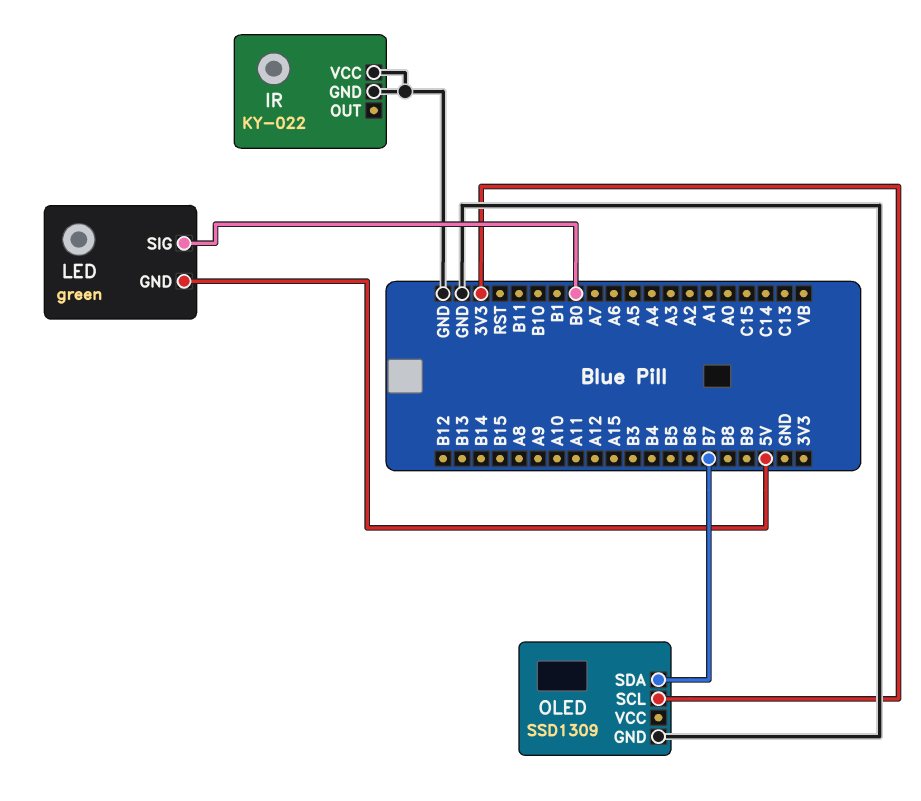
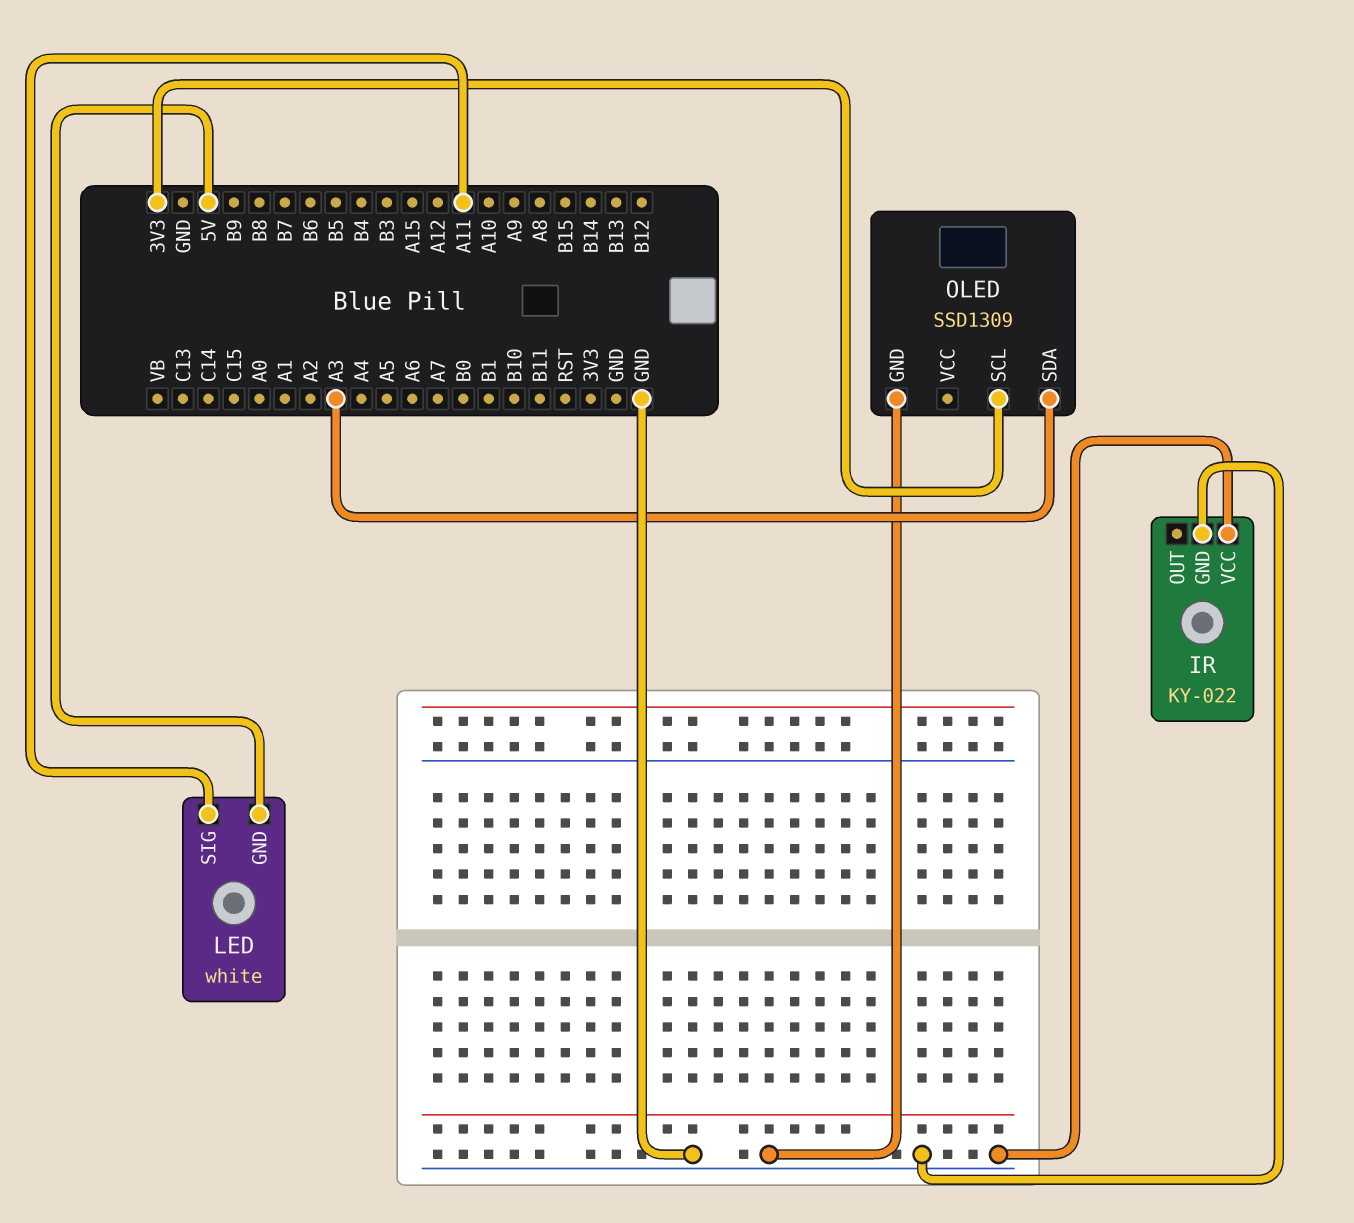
LED: green -> white
LED pin SIG: B0 -> A11
OLED pin SDA: B7 -> A3

